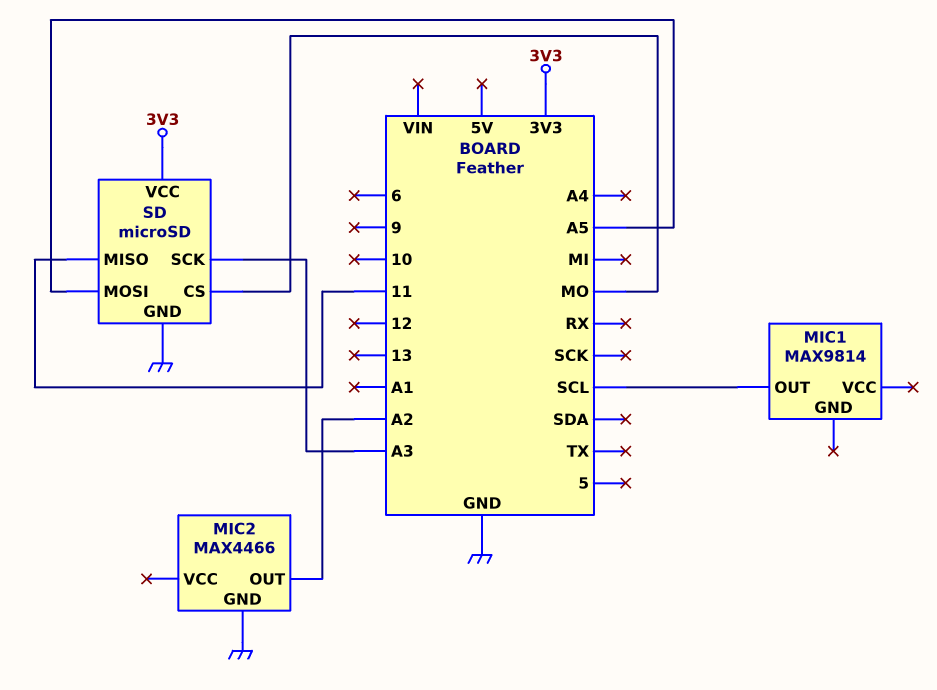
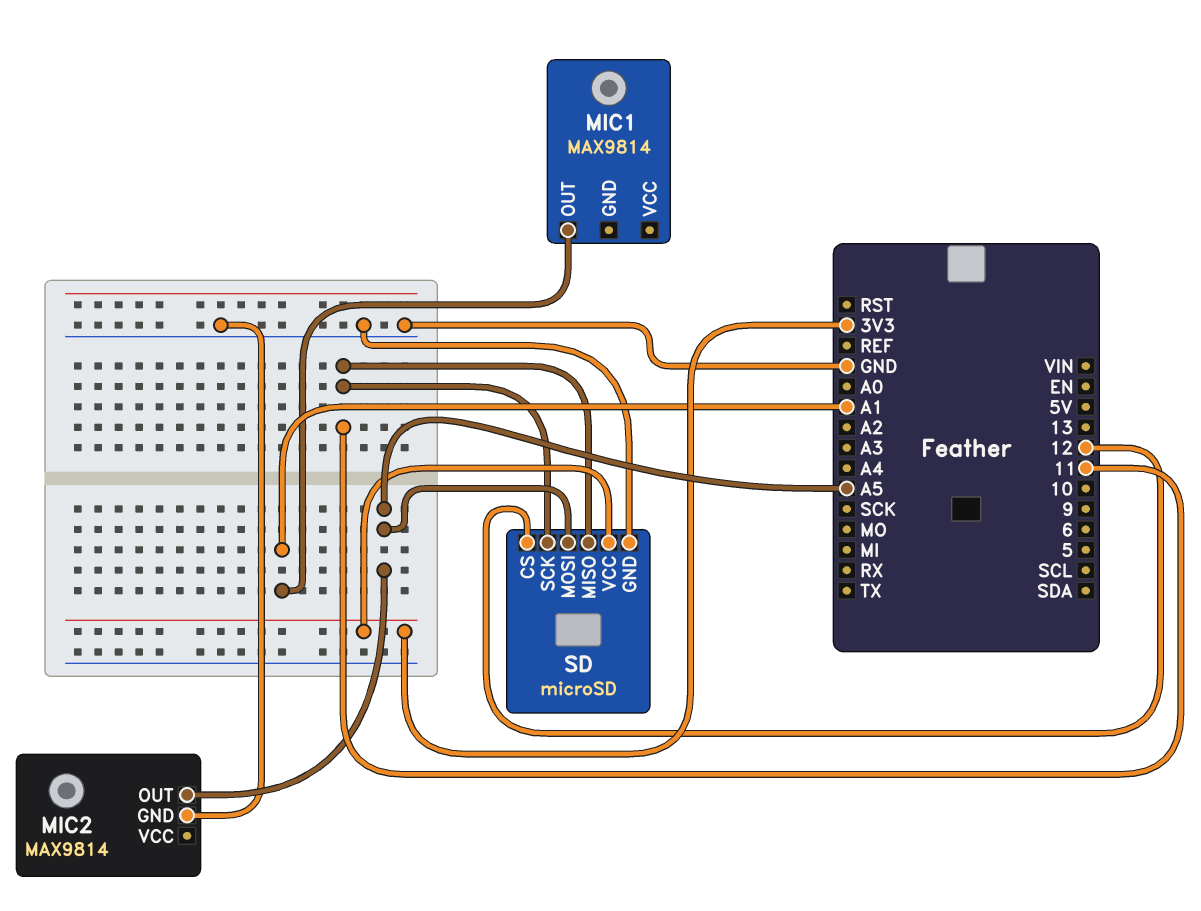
MIC1 pin OUT: SCL -> A1
MIC2: MAX4466 -> MAX9814
MIC2 pin OUT: A2 -> A5
SD pin CS: MO -> 12
SD pin SCK: A3 -> 11

